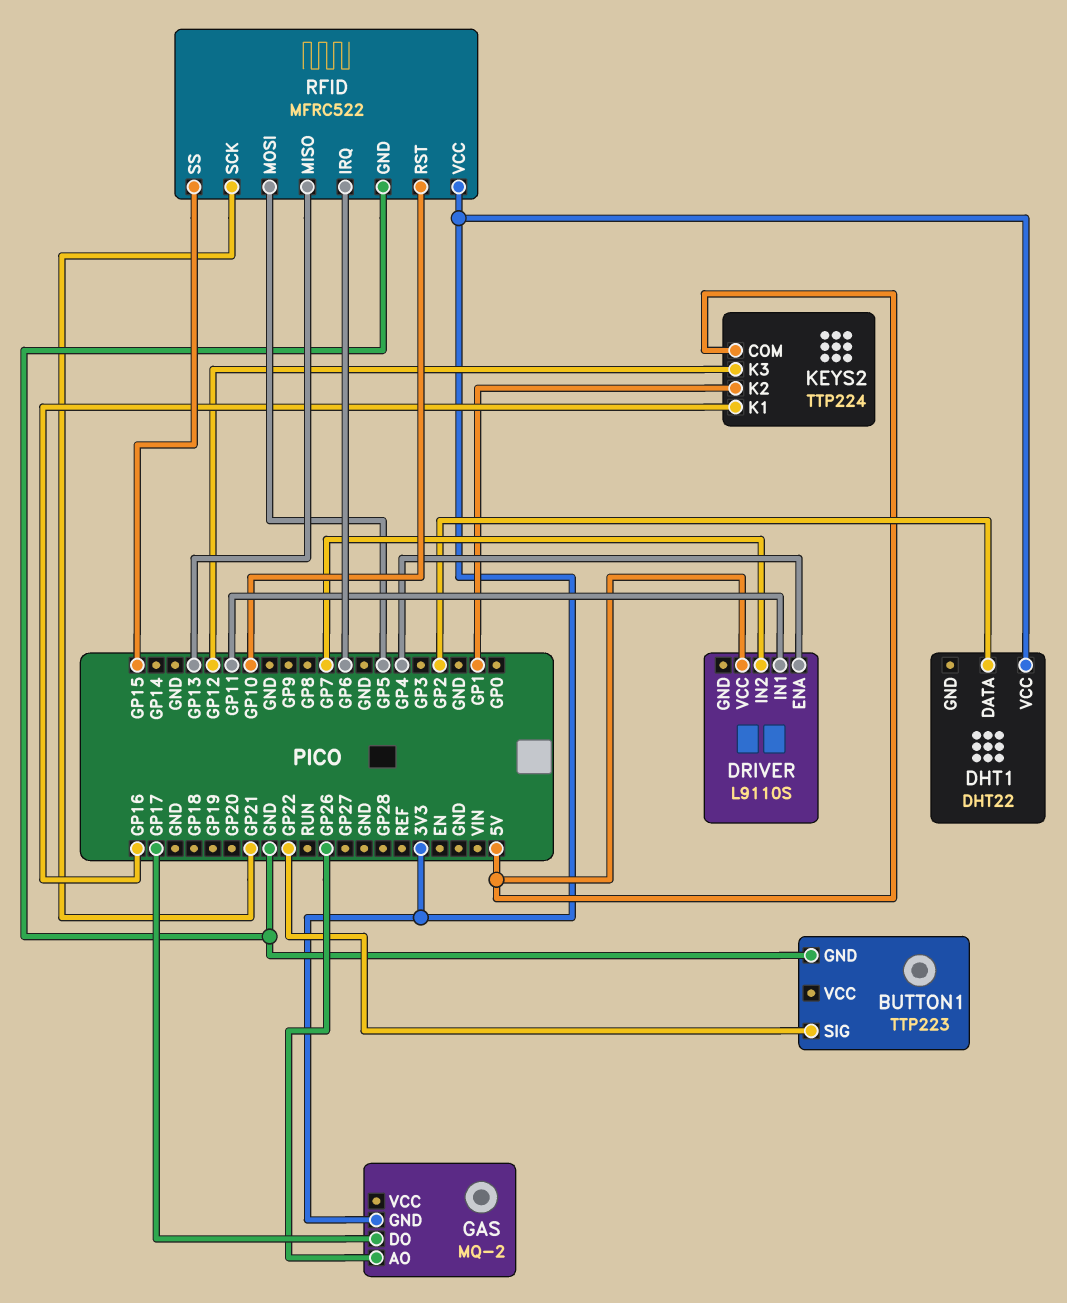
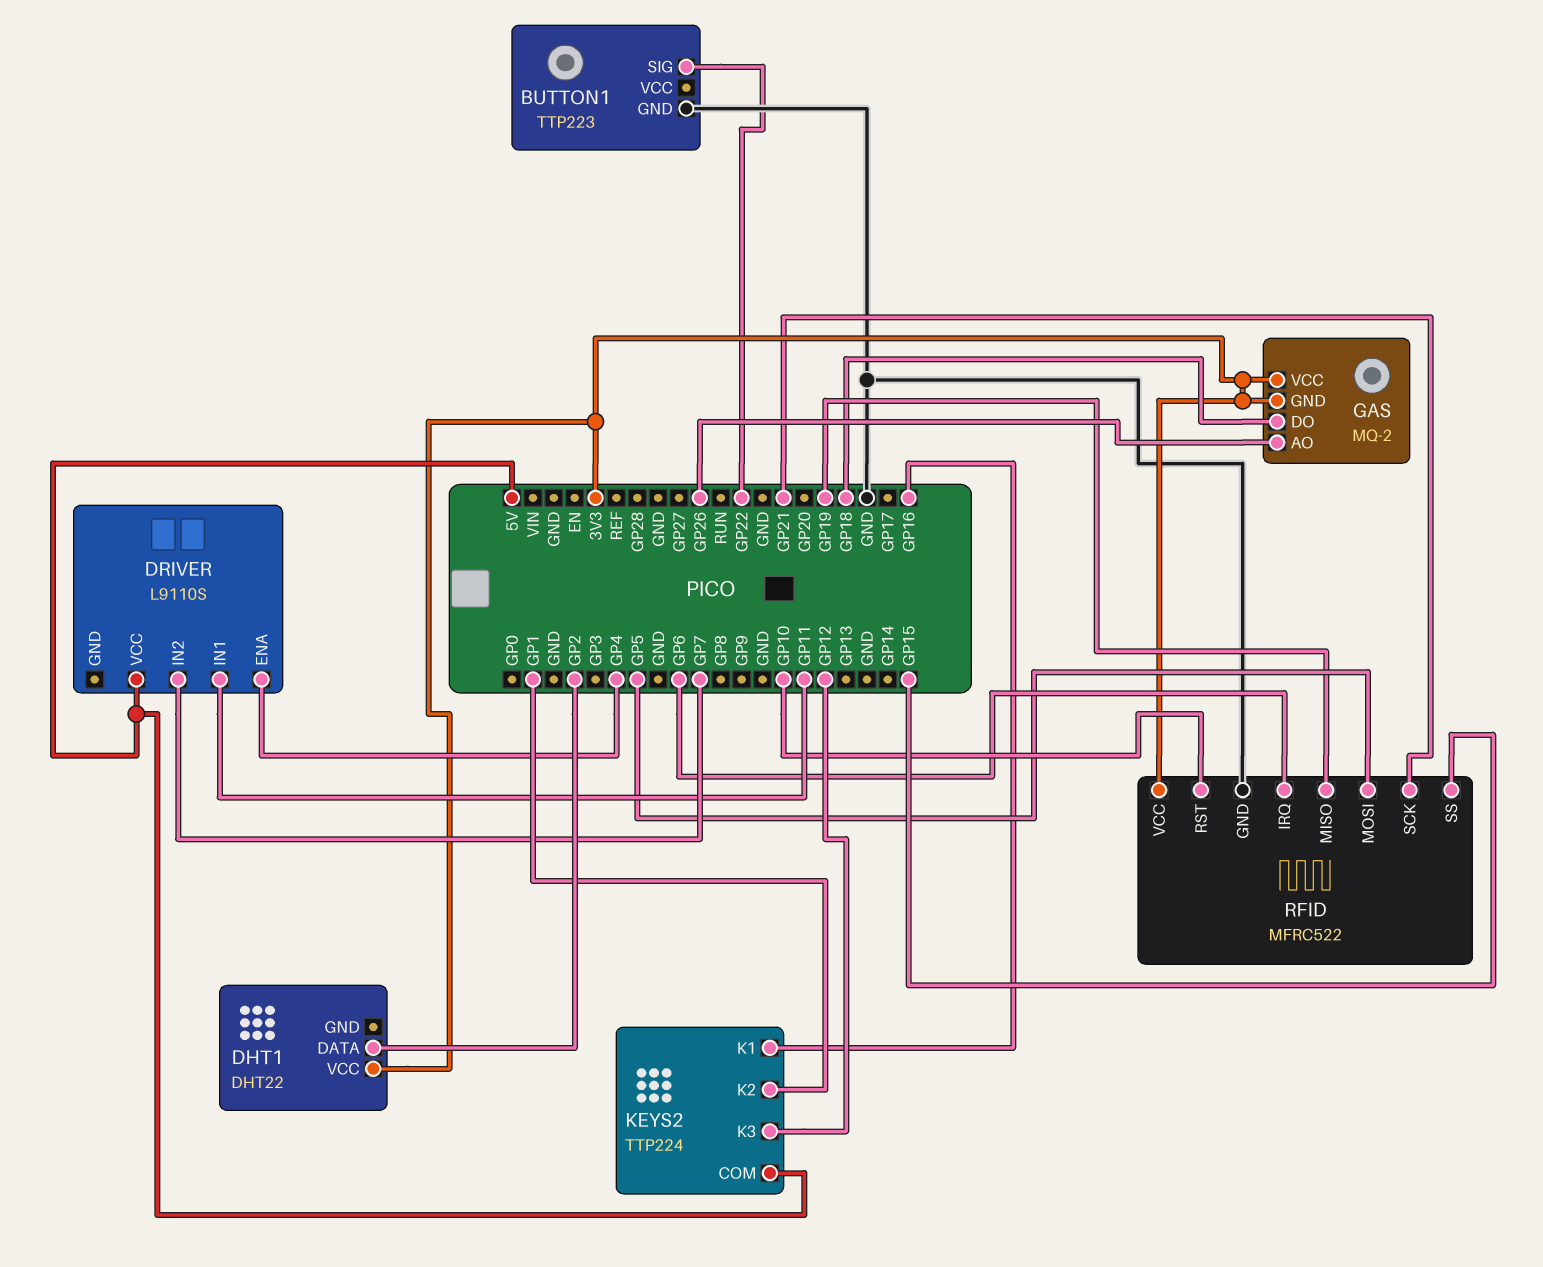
GAS pin DO: GP17 -> GP18
GAS pin VCC: none -> 3V3
RFID pin MISO: GP13 -> GP19

